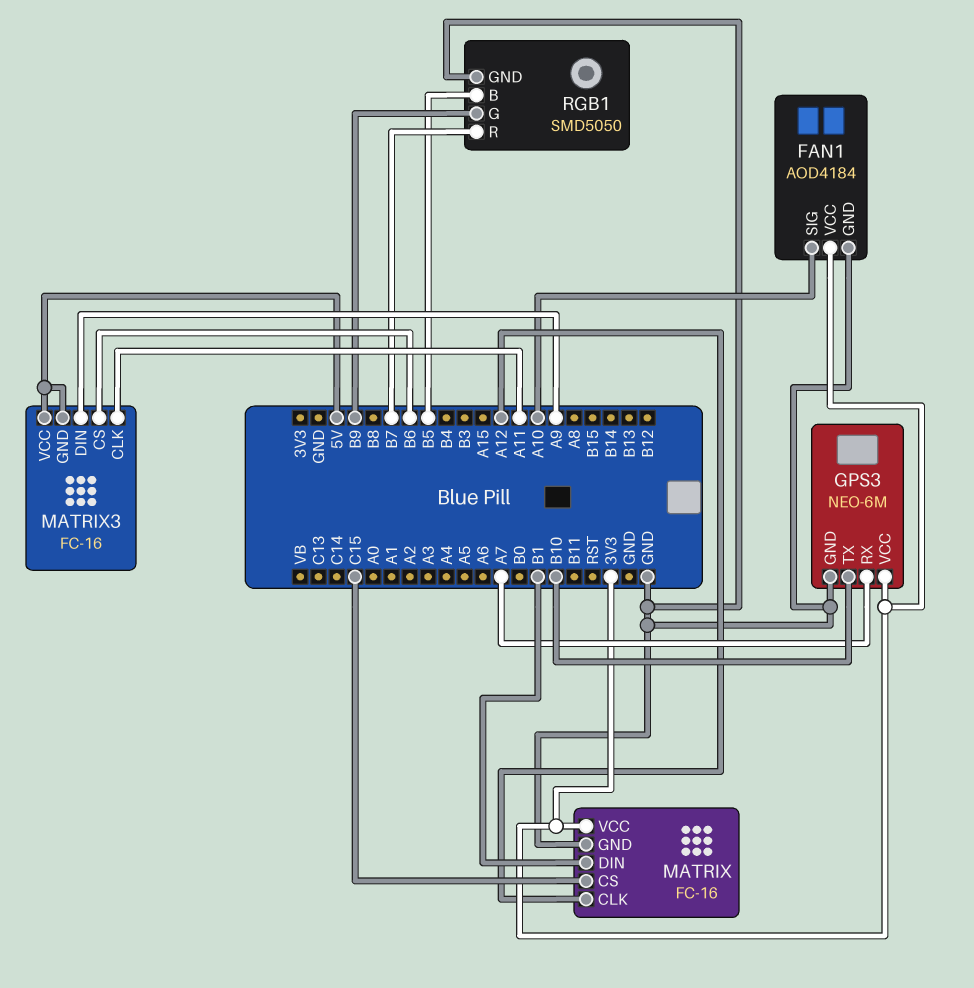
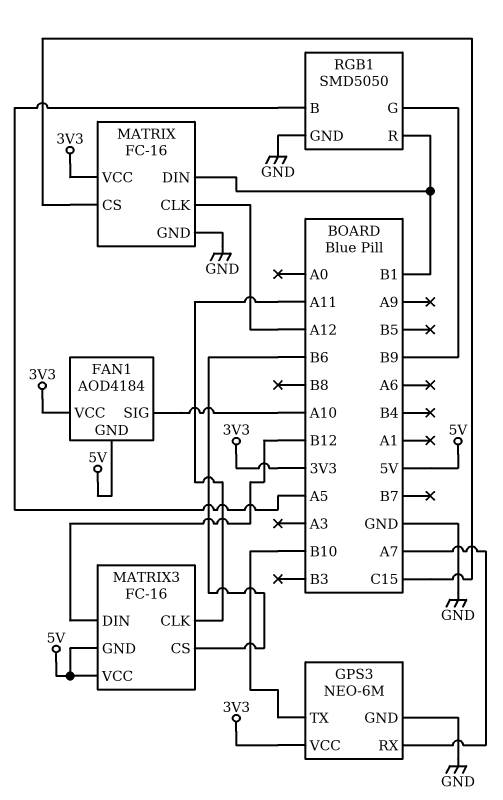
FAN1 pin GND: GND -> 5V
MATRIX3 pin DIN: A9 -> B12
RGB1 pin B: B5 -> A5
RGB1 pin R: B7 -> B1

